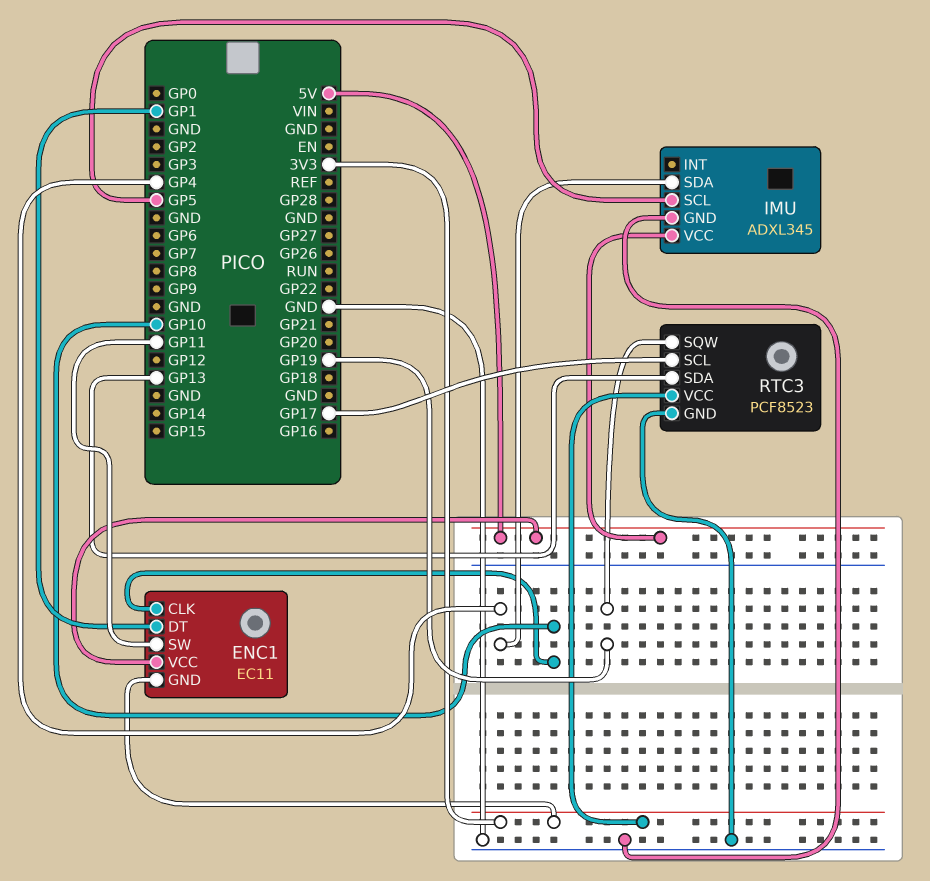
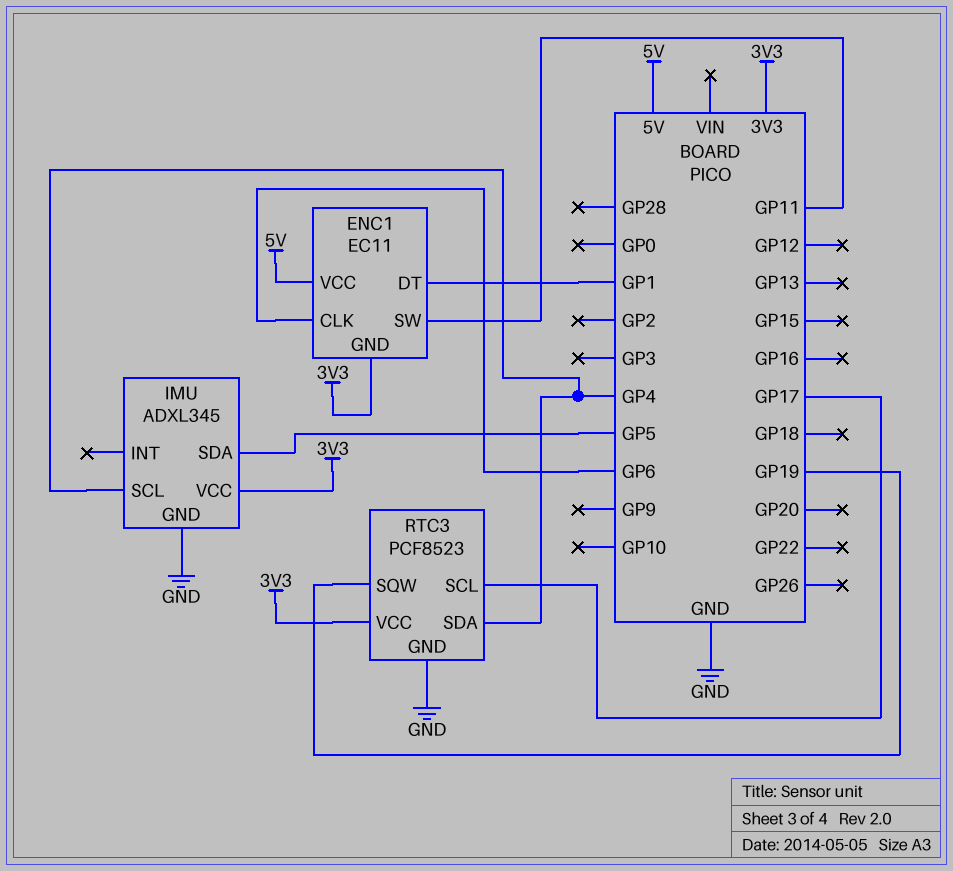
ENC1 pin CLK: GP10 -> GP6
IMU pin SCL: GP5 -> GP4
IMU pin SDA: GP4 -> GP5
IMU pin VCC: 5V -> 3V3
RTC3 pin SDA: GP13 -> GP4

